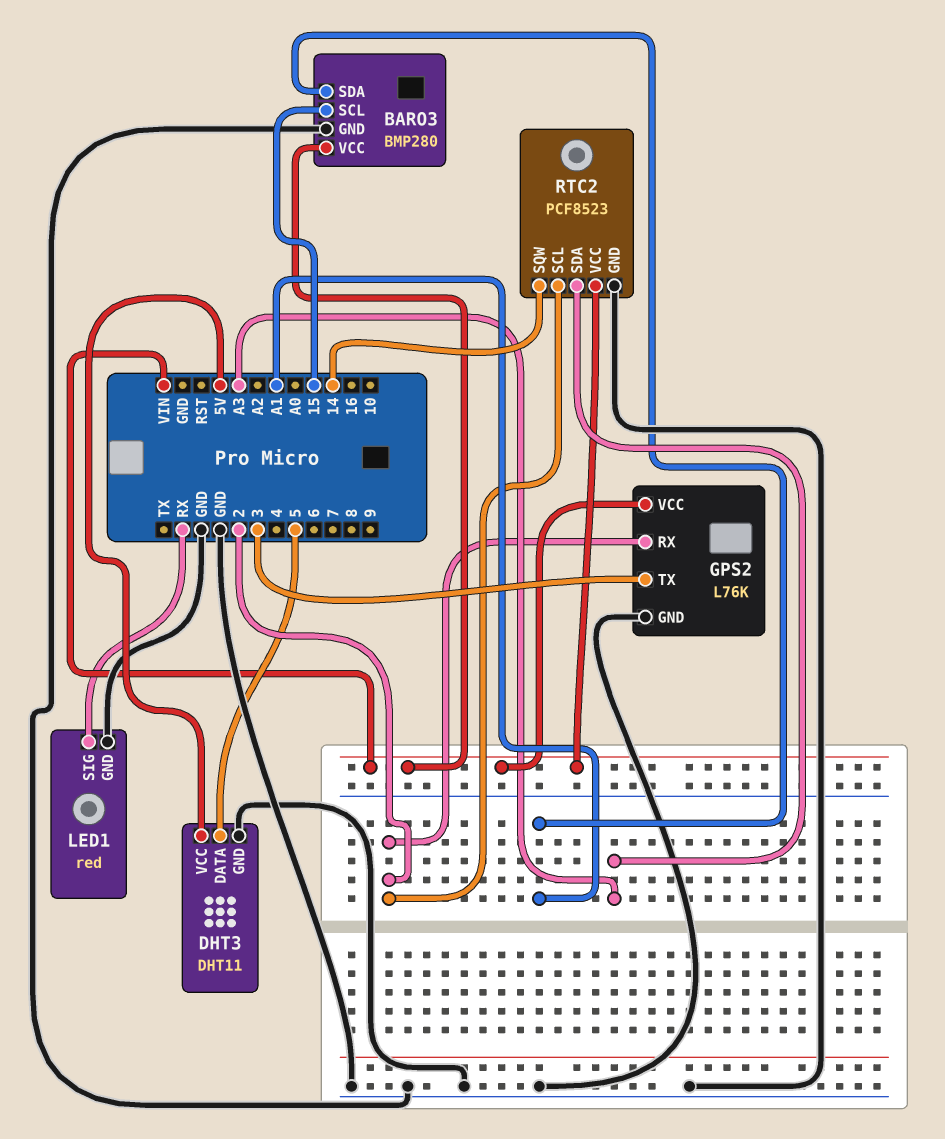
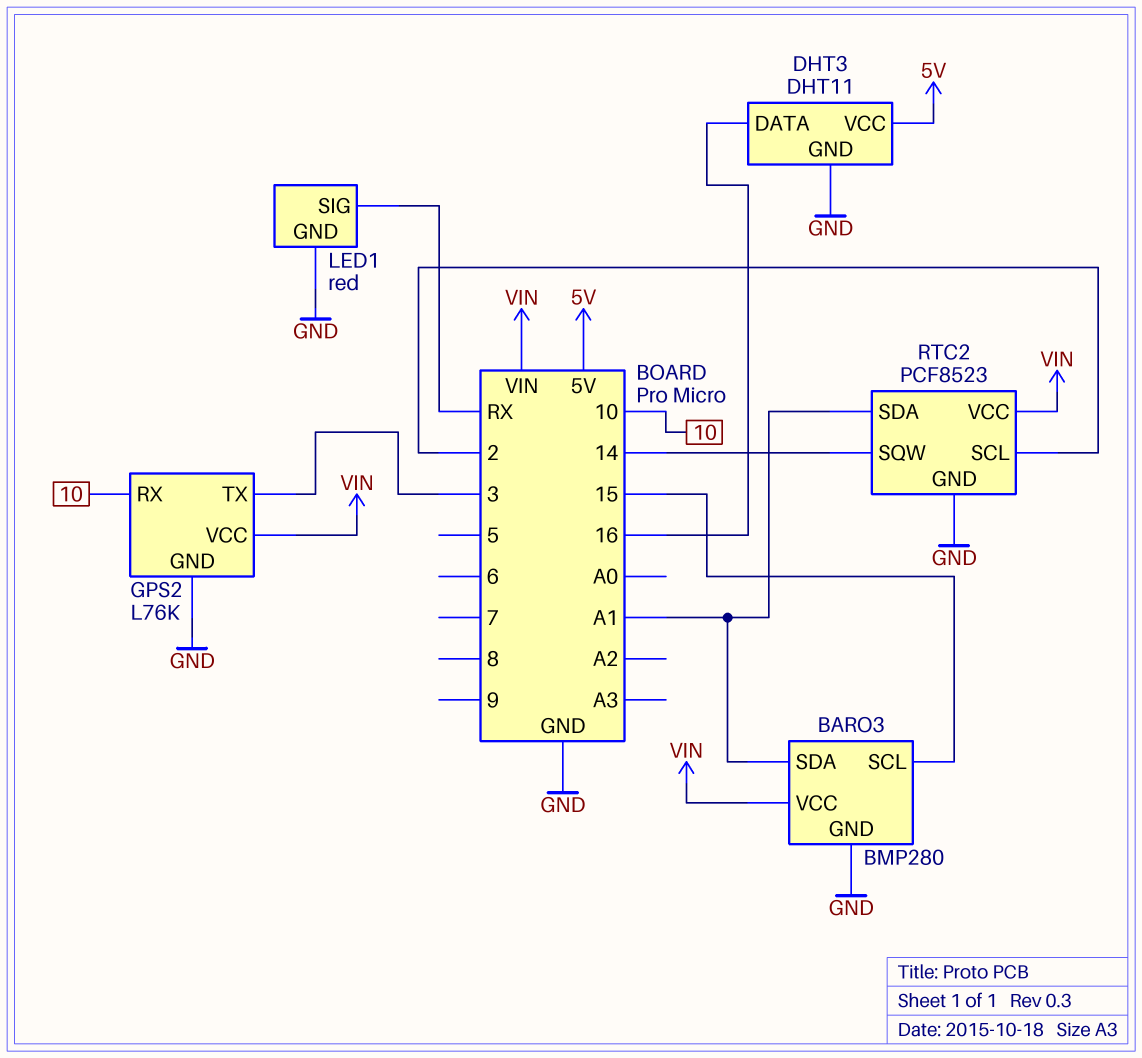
DHT3 pin DATA: 5 -> 16
GPS2 pin RX: 2 -> 10
RTC2 pin SDA: A3 -> A1

